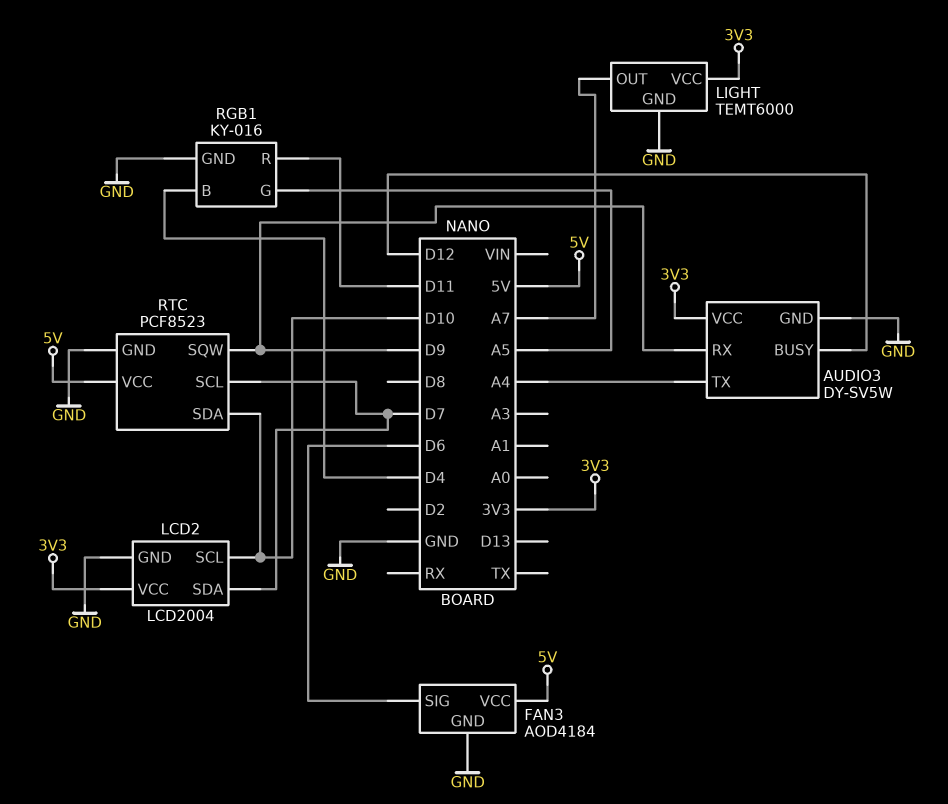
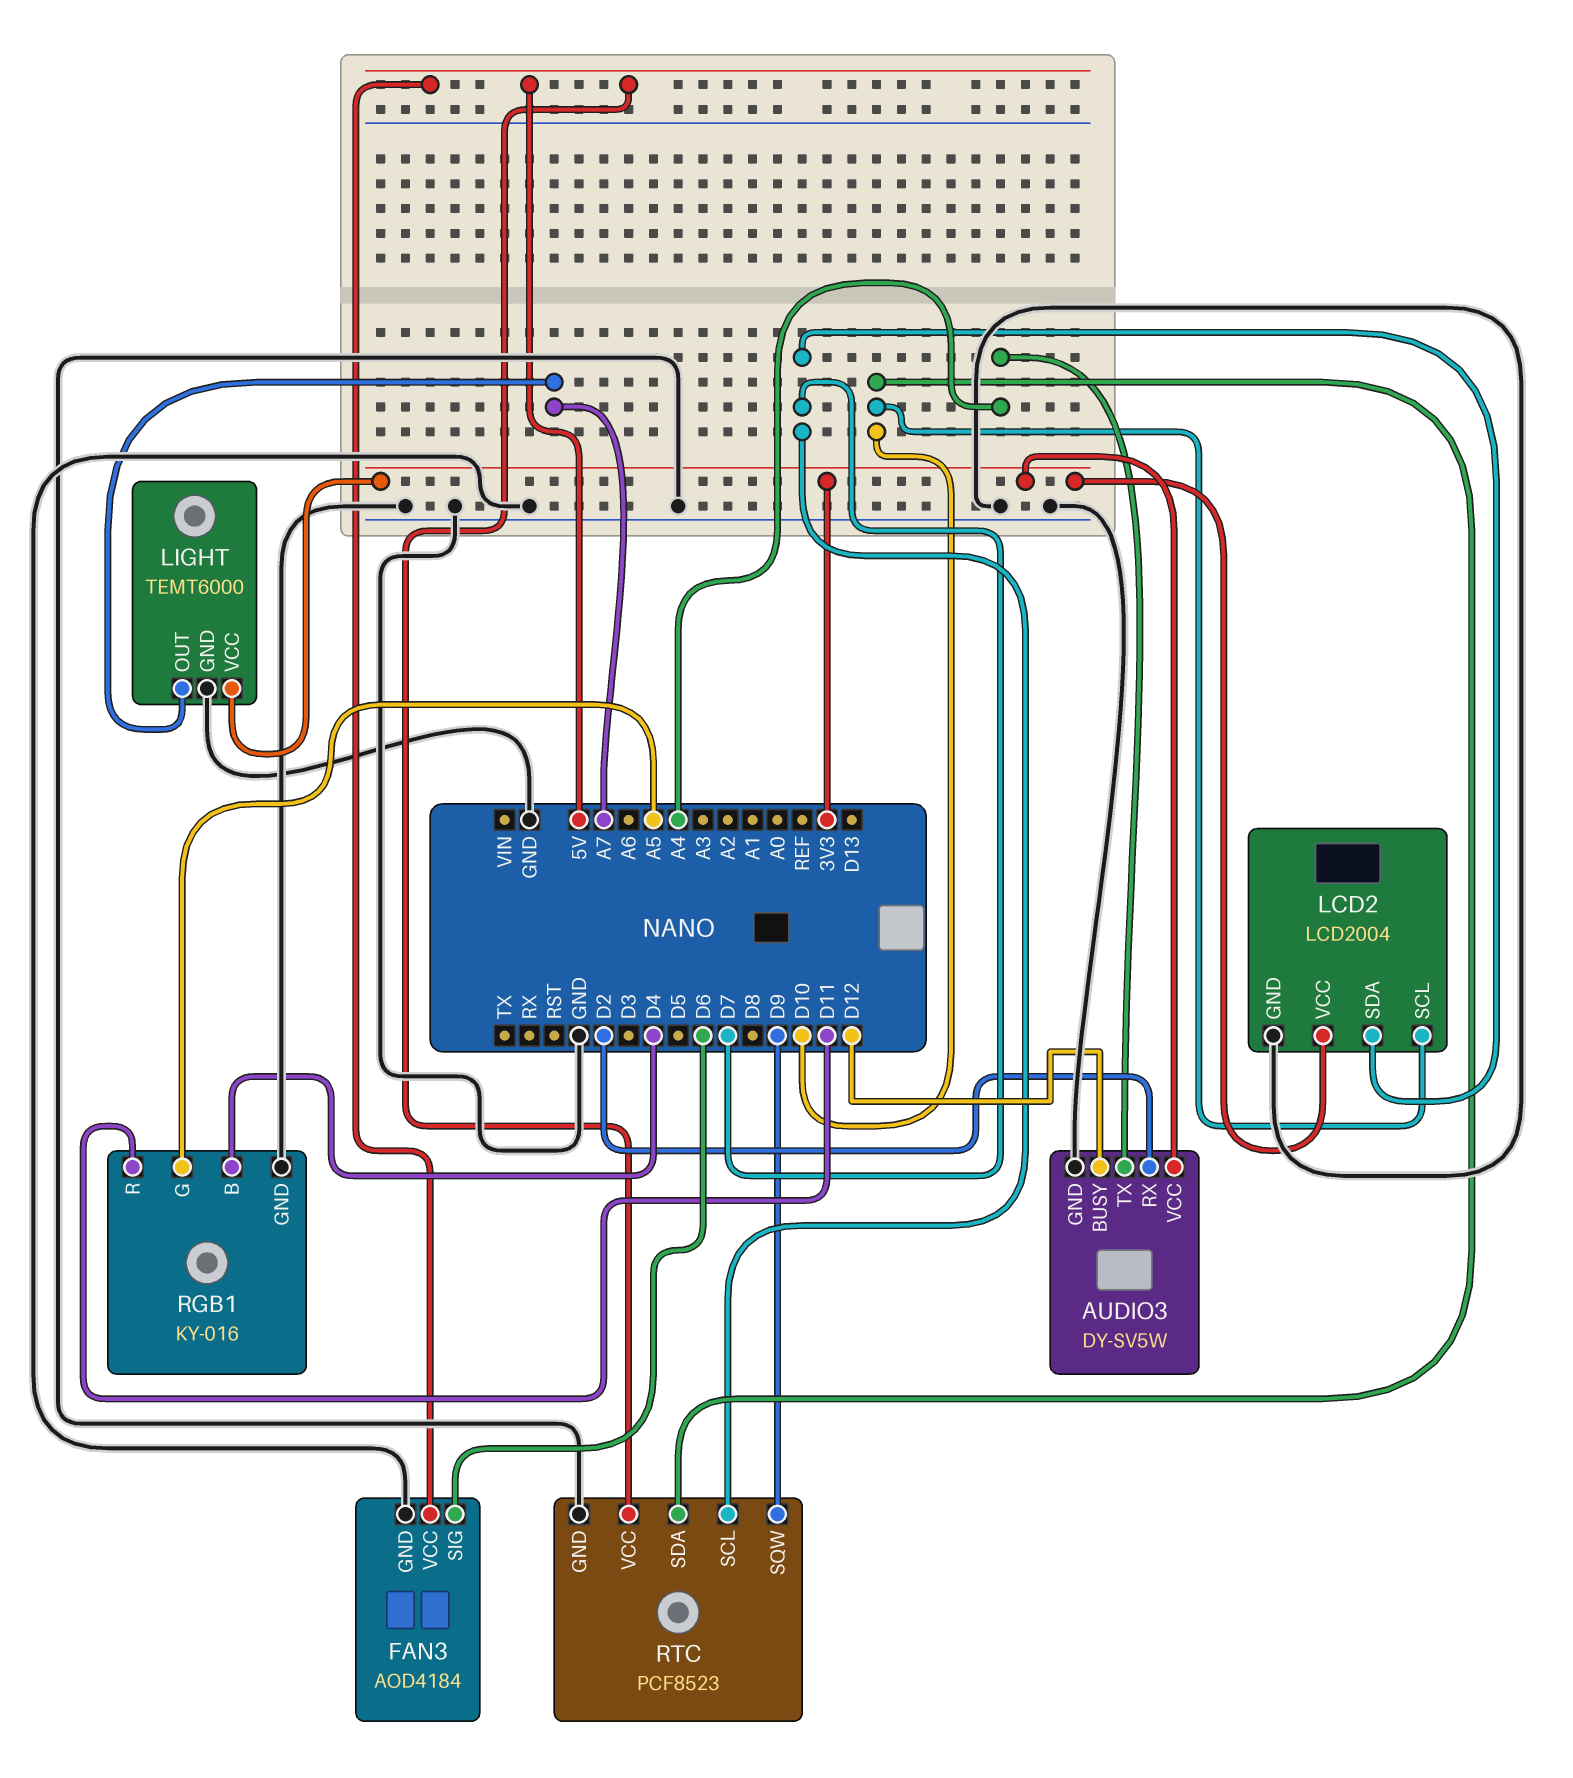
AUDIO3 pin RX: D9 -> D2

